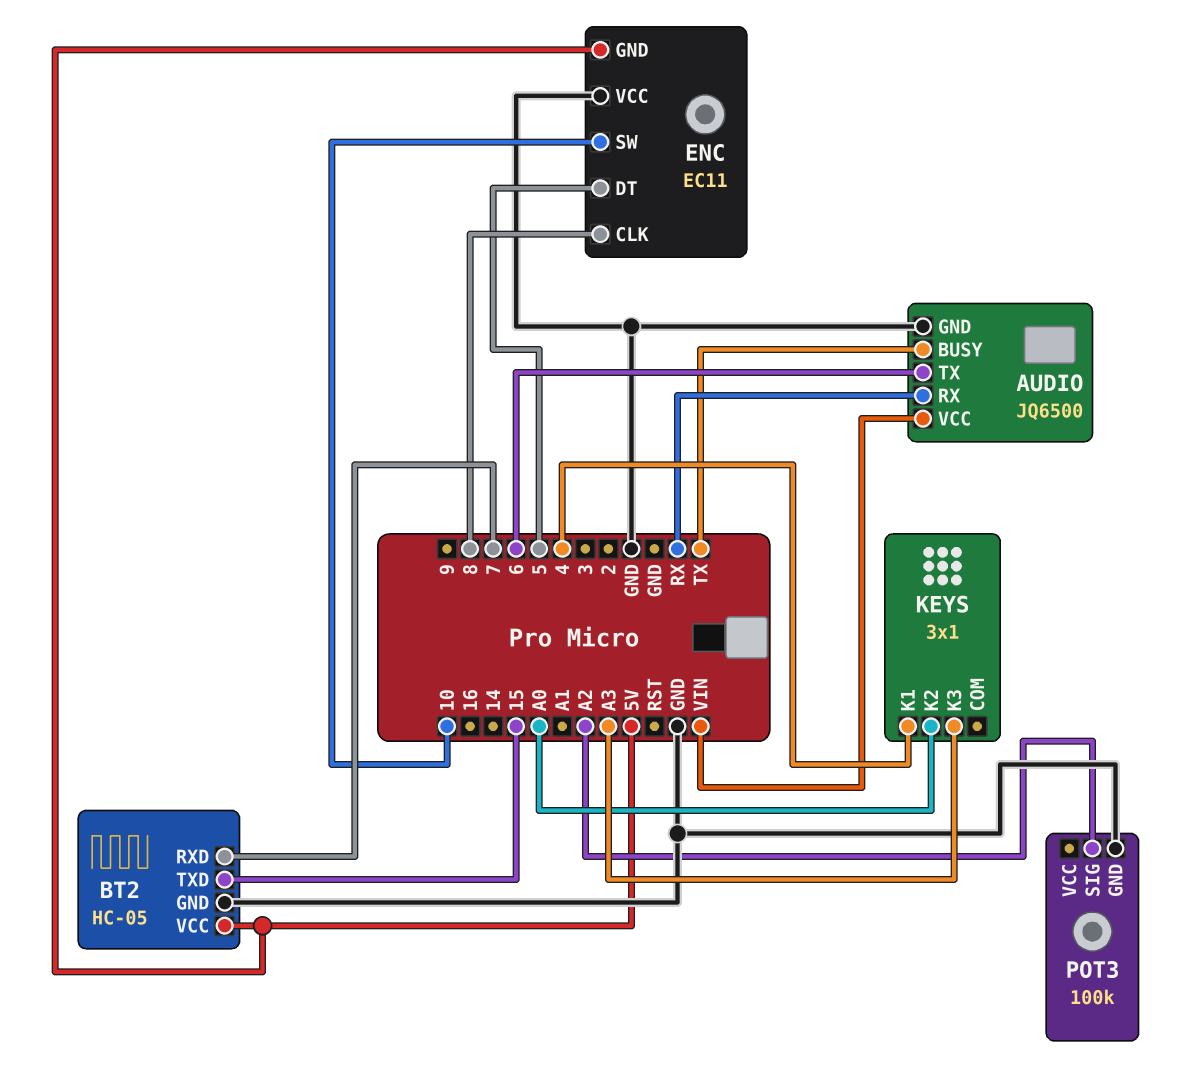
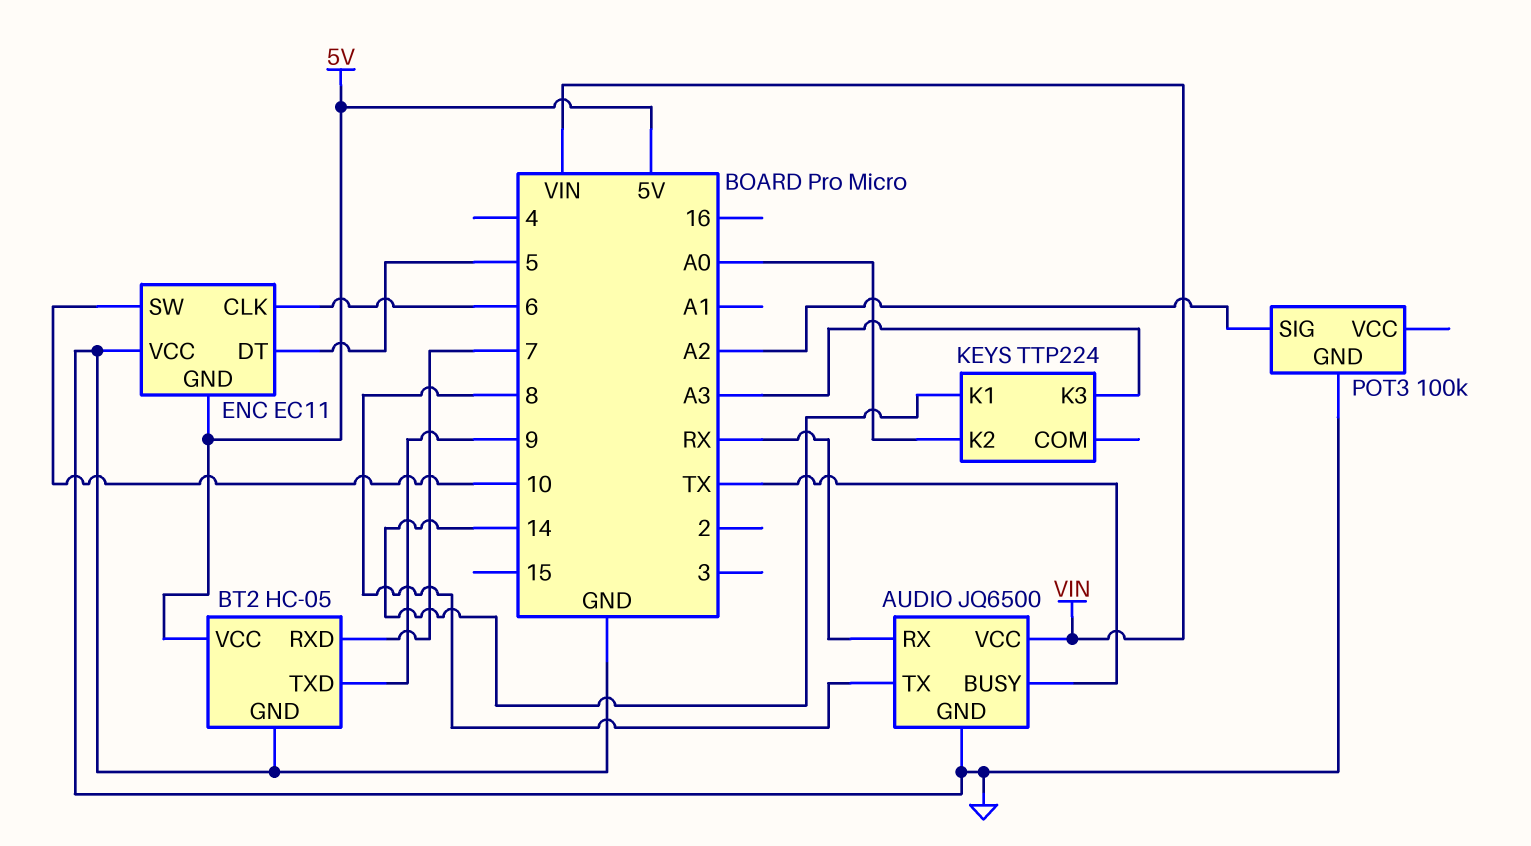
AUDIO pin TX: 6 -> 8
BT2 pin TXD: 15 -> 9
ENC pin CLK: 8 -> 6
KEYS: 3x1 -> TTP224
KEYS pin K1: 4 -> 14

